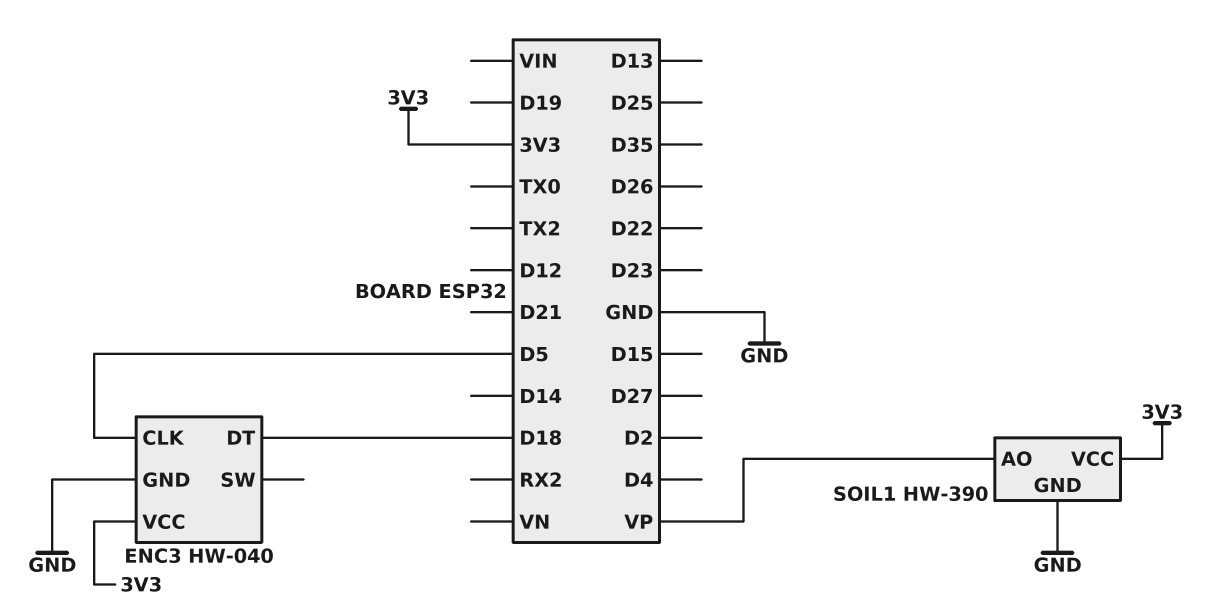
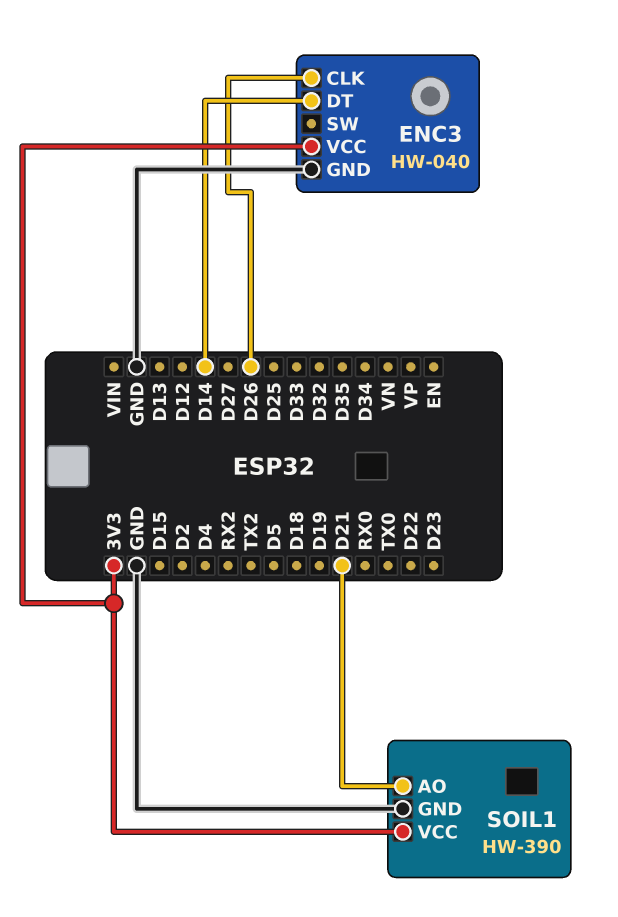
ENC3 pin CLK: D5 -> D26
ENC3 pin DT: D18 -> D14
SOIL1 pin AO: VP -> D21

